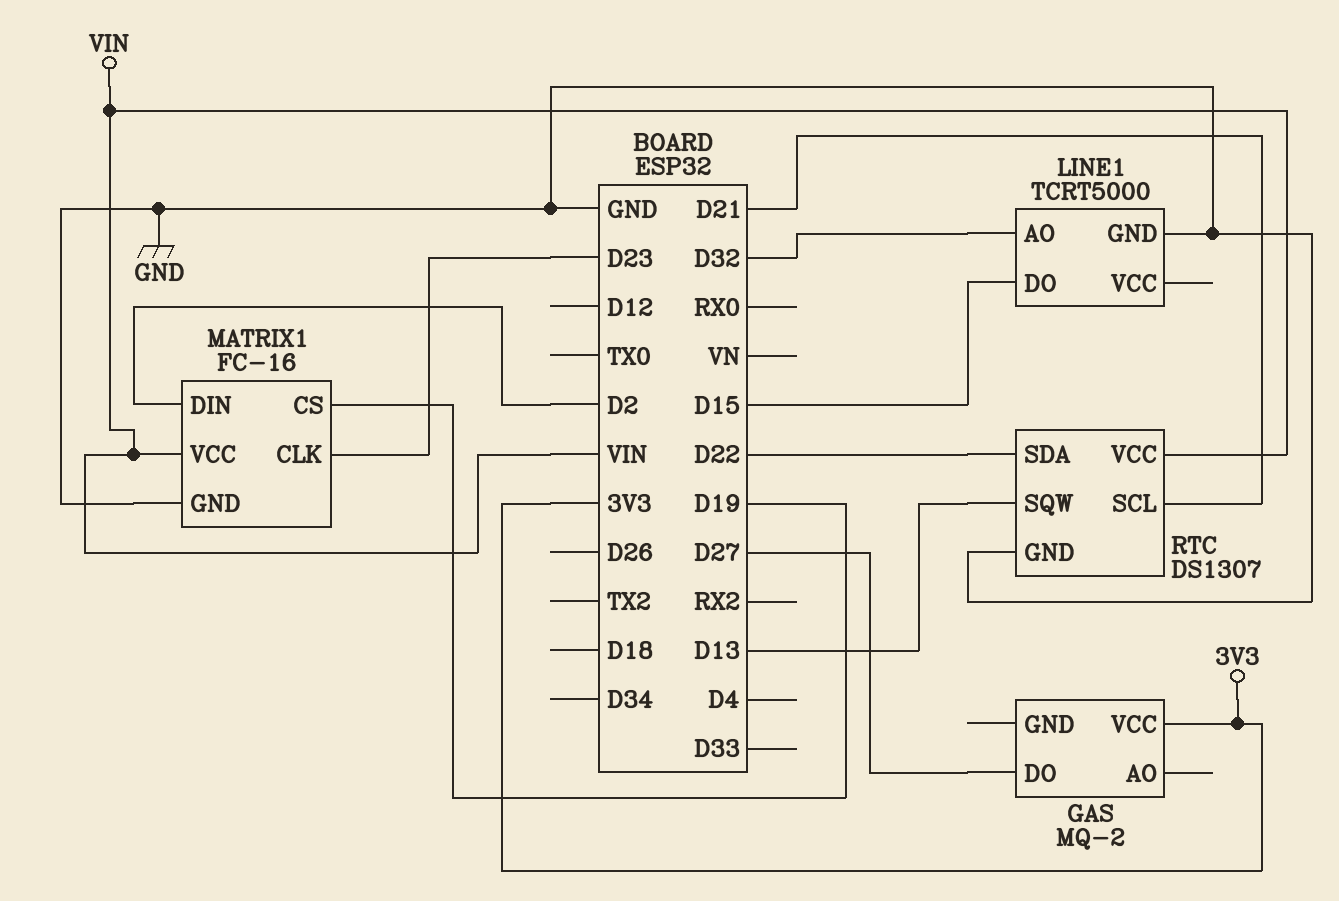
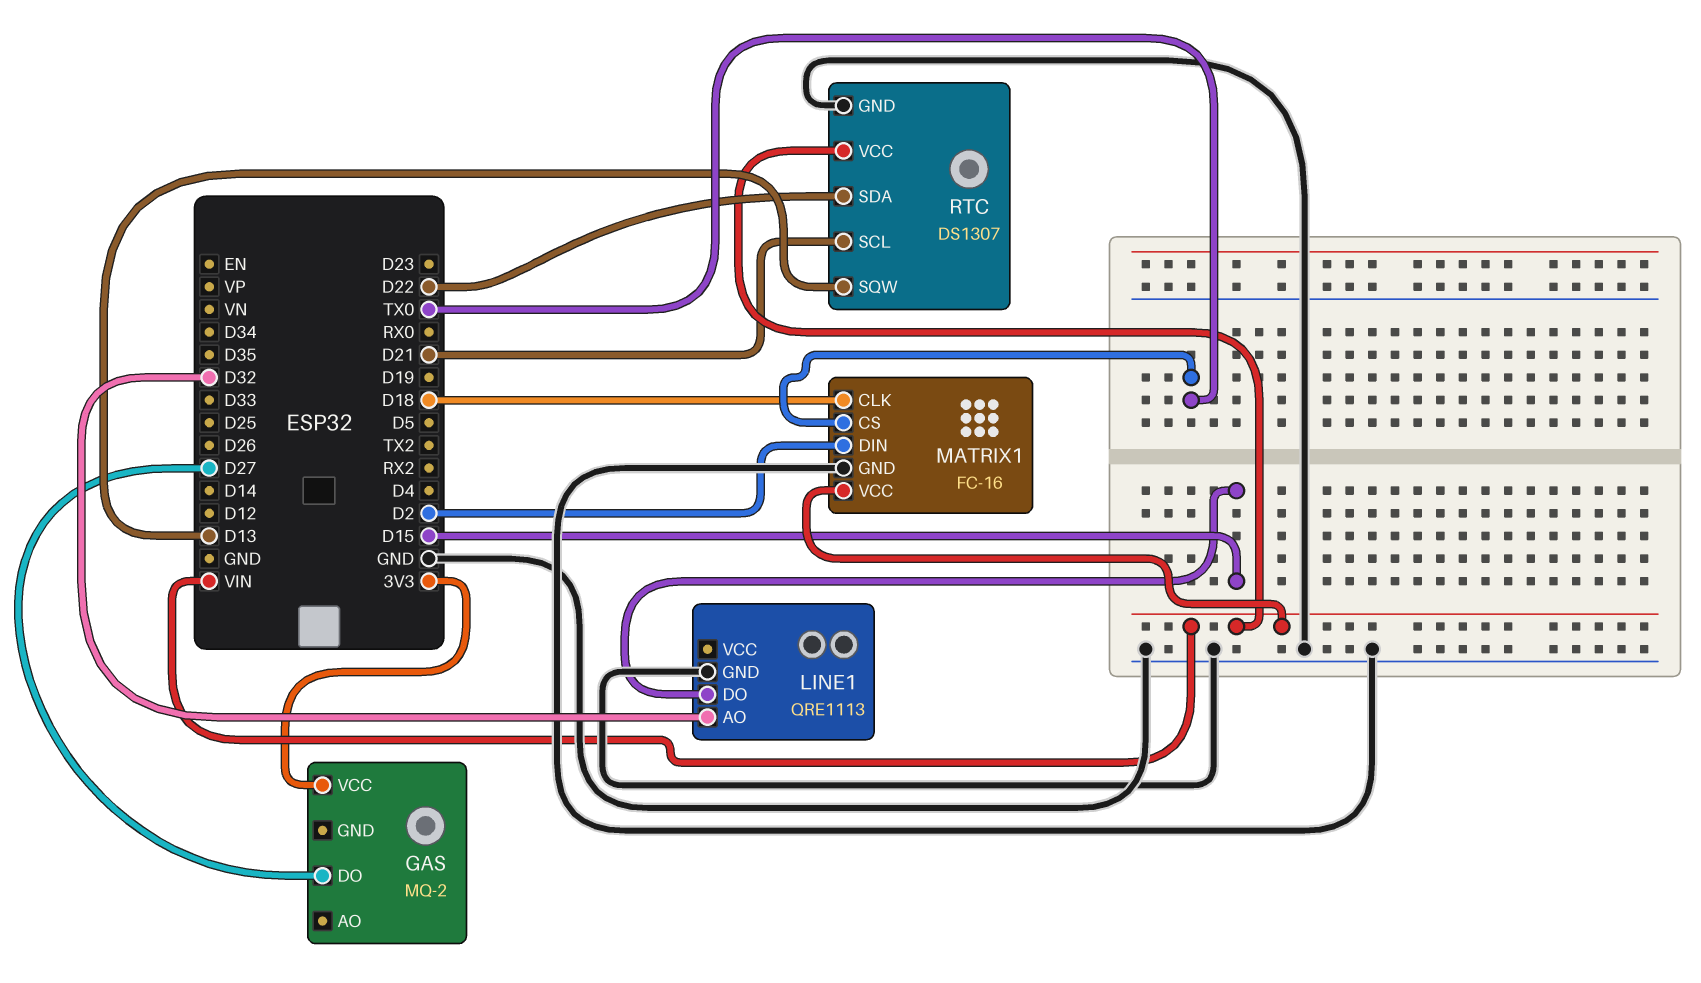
LINE1: TCRT5000 -> QRE1113
MATRIX1 pin CLK: D23 -> D18
MATRIX1 pin CS: D19 -> TX0

